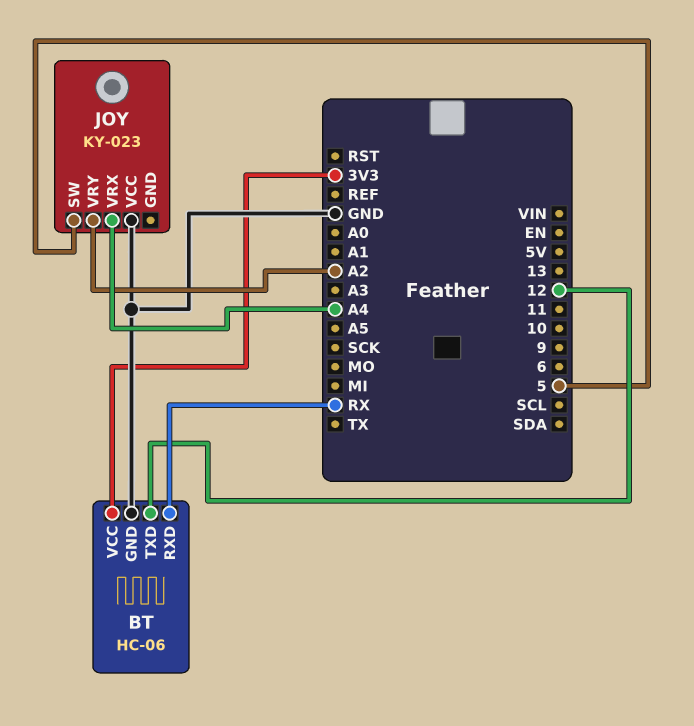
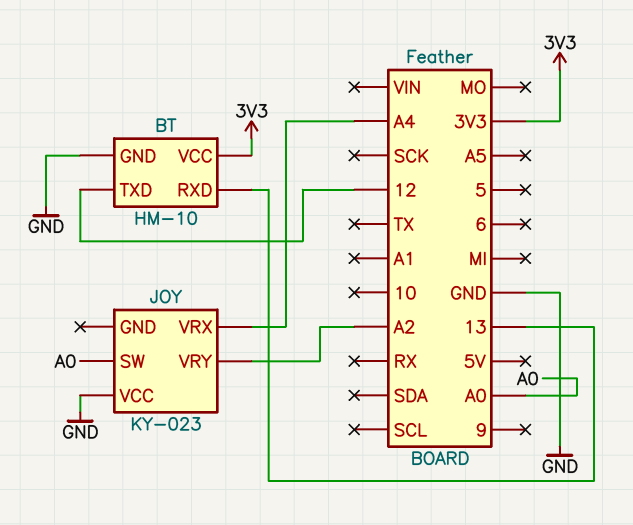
BT: HC-06 -> HM-10
BT pin RXD: RX -> 13
JOY pin SW: 5 -> A0

